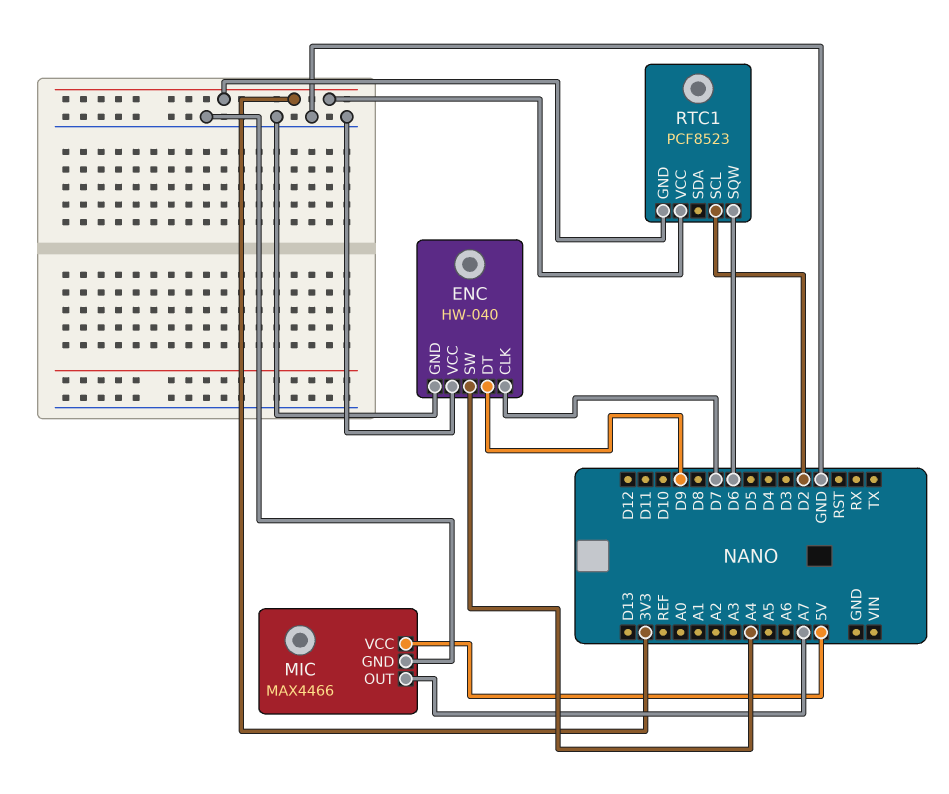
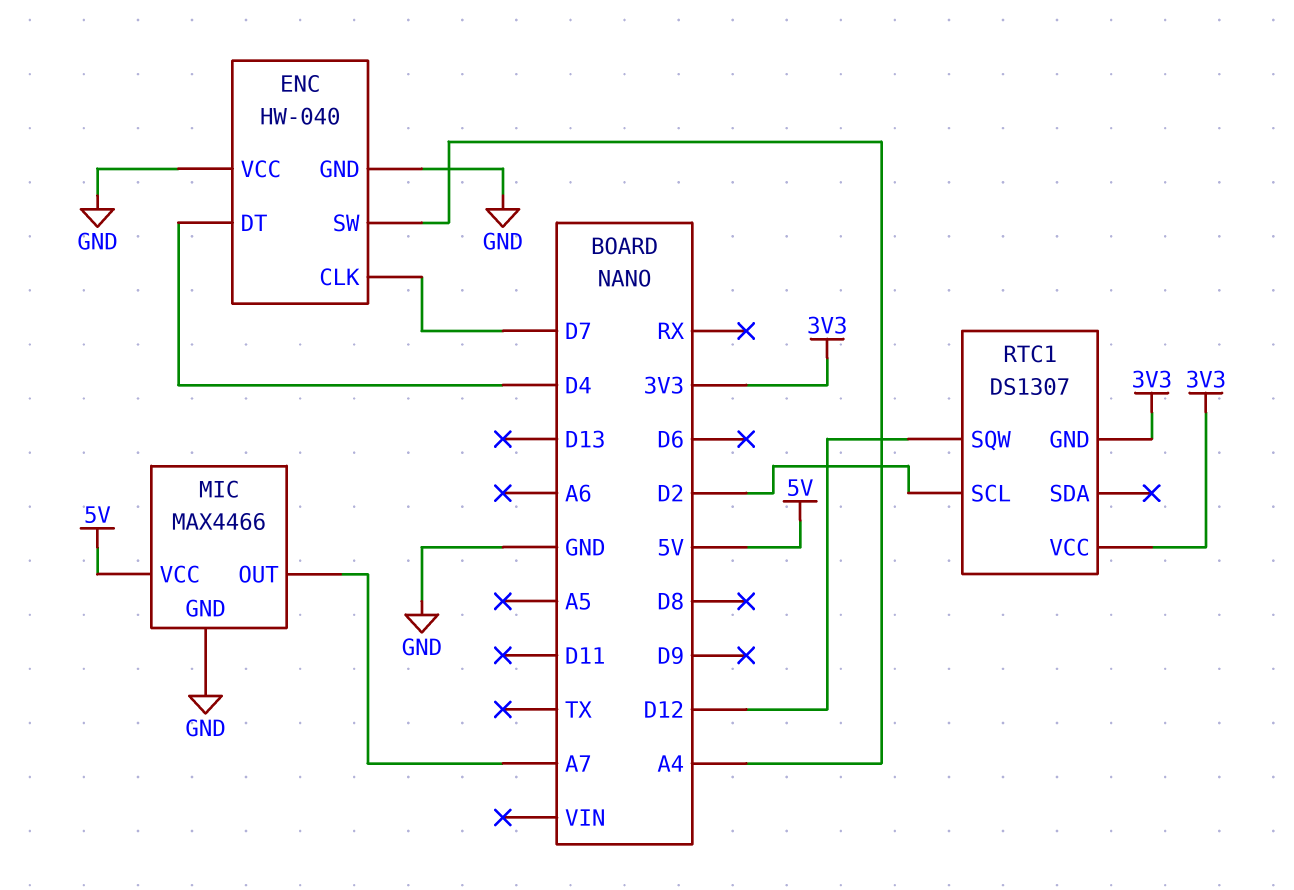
ENC pin DT: D9 -> D4
RTC1: PCF8523 -> DS1307
RTC1 pin SQW: D6 -> D12

